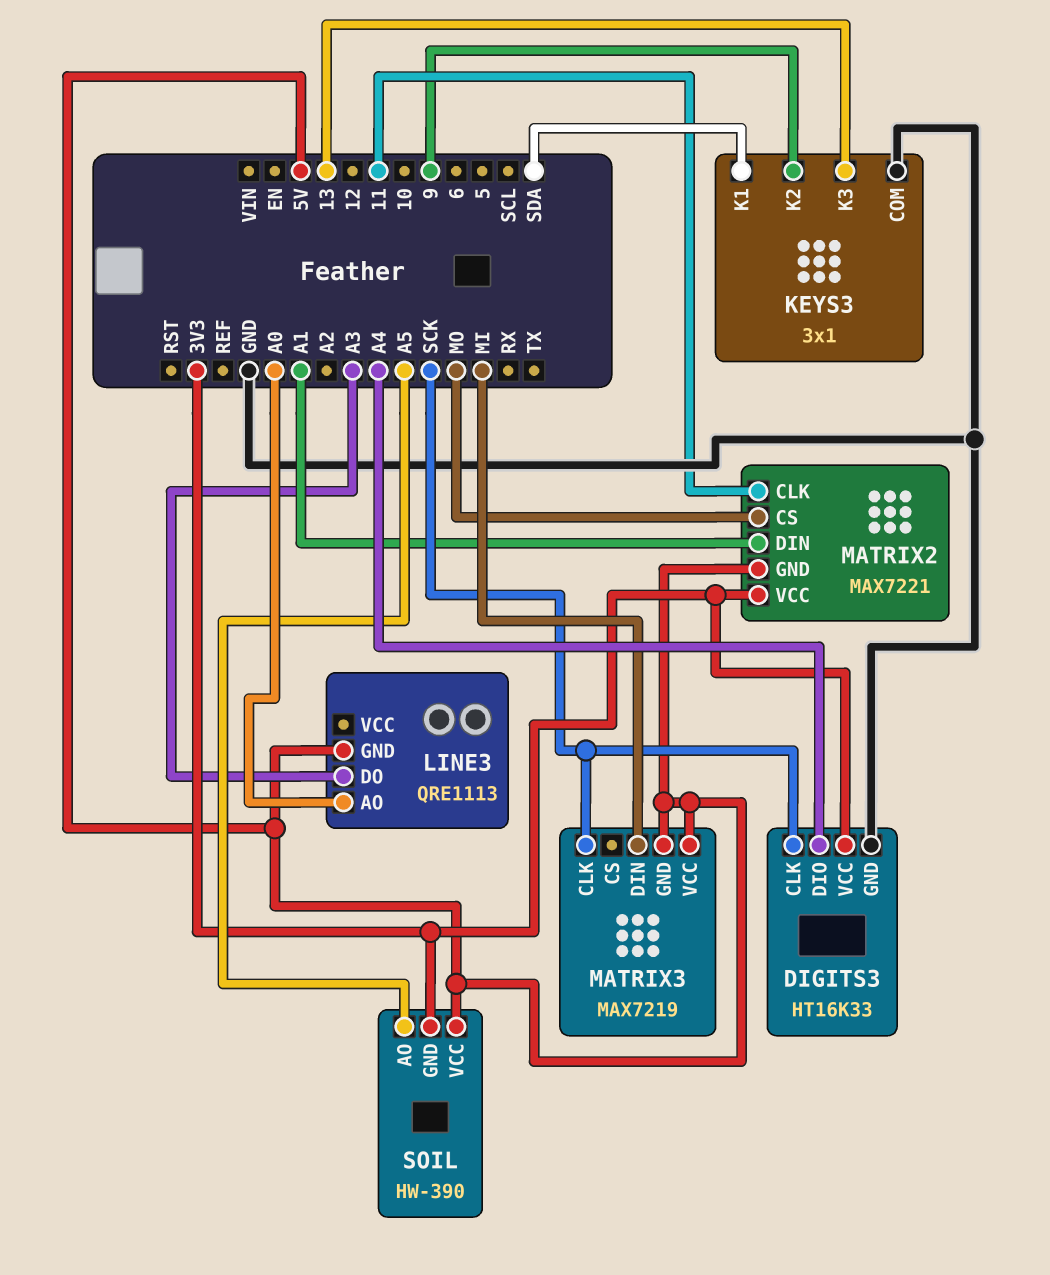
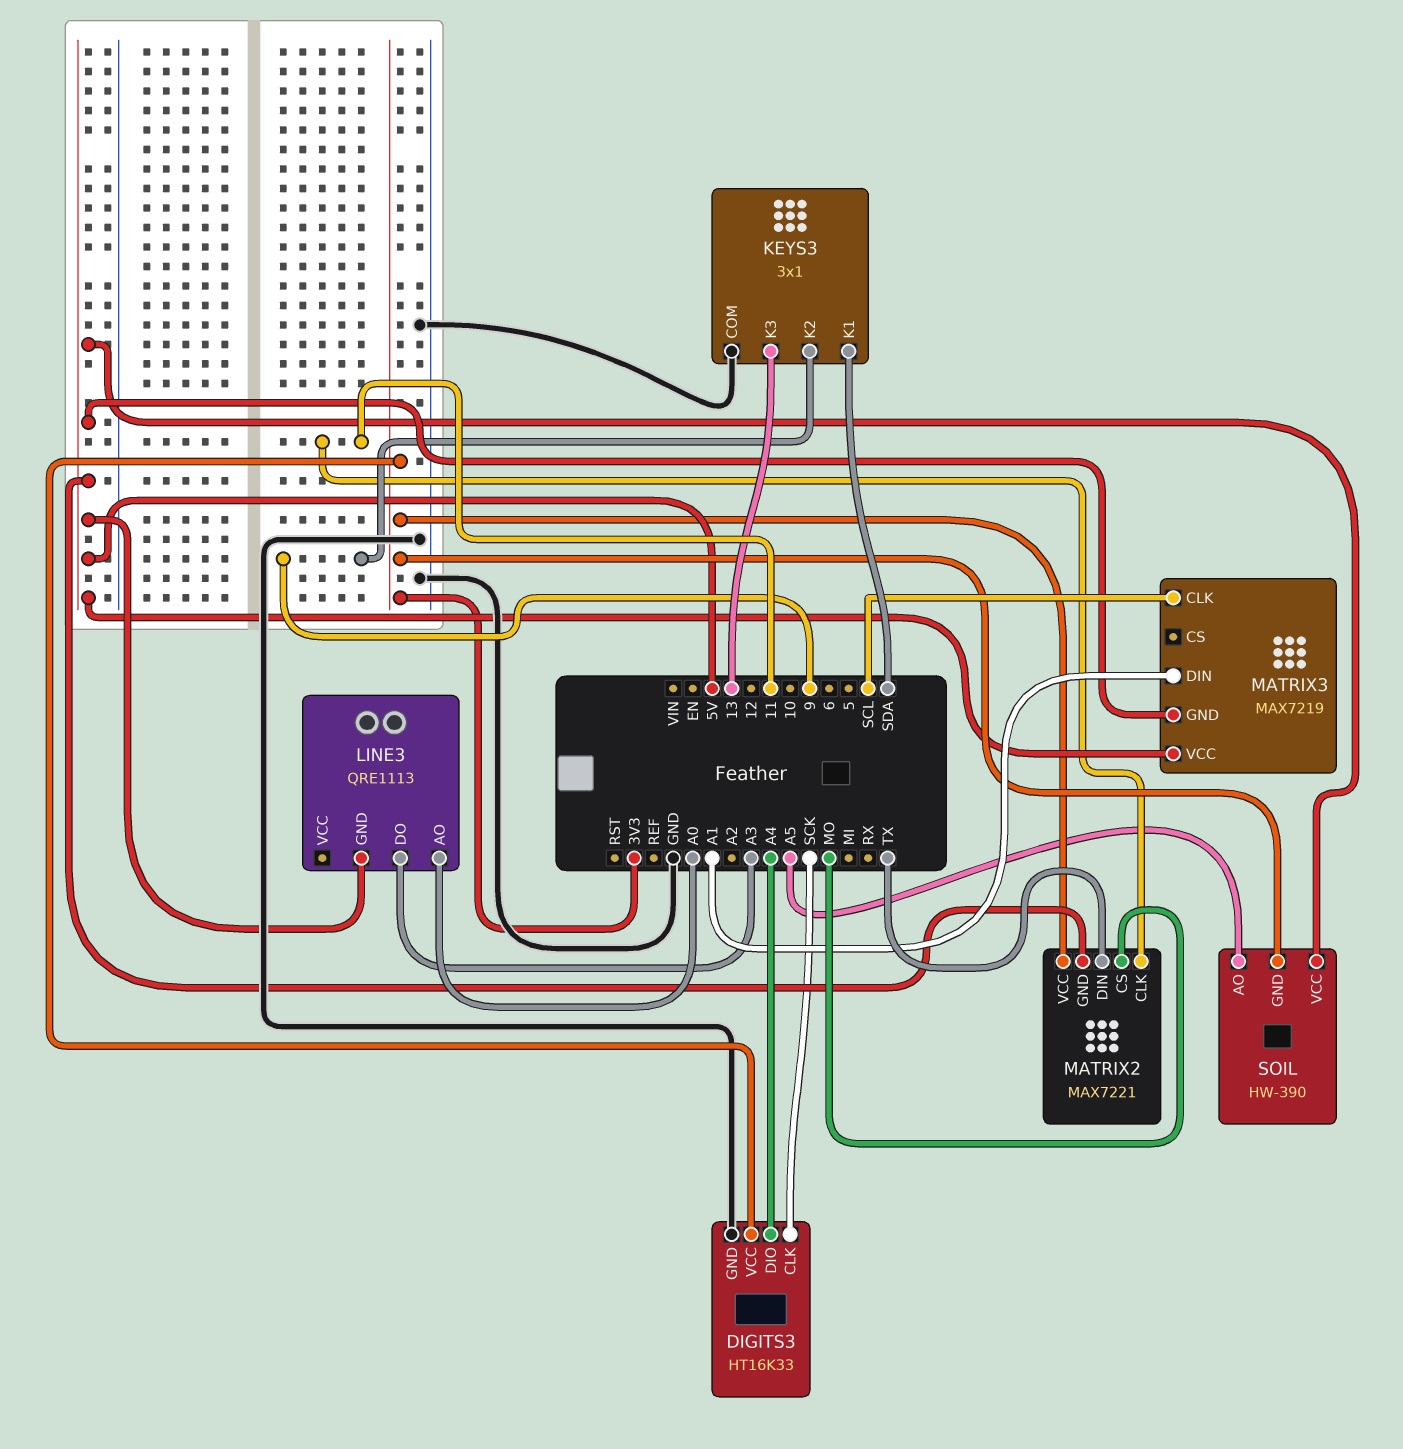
MATRIX2 pin DIN: A1 -> TX
MATRIX3 pin CLK: SCK -> SCL
MATRIX3 pin DIN: MI -> A1

